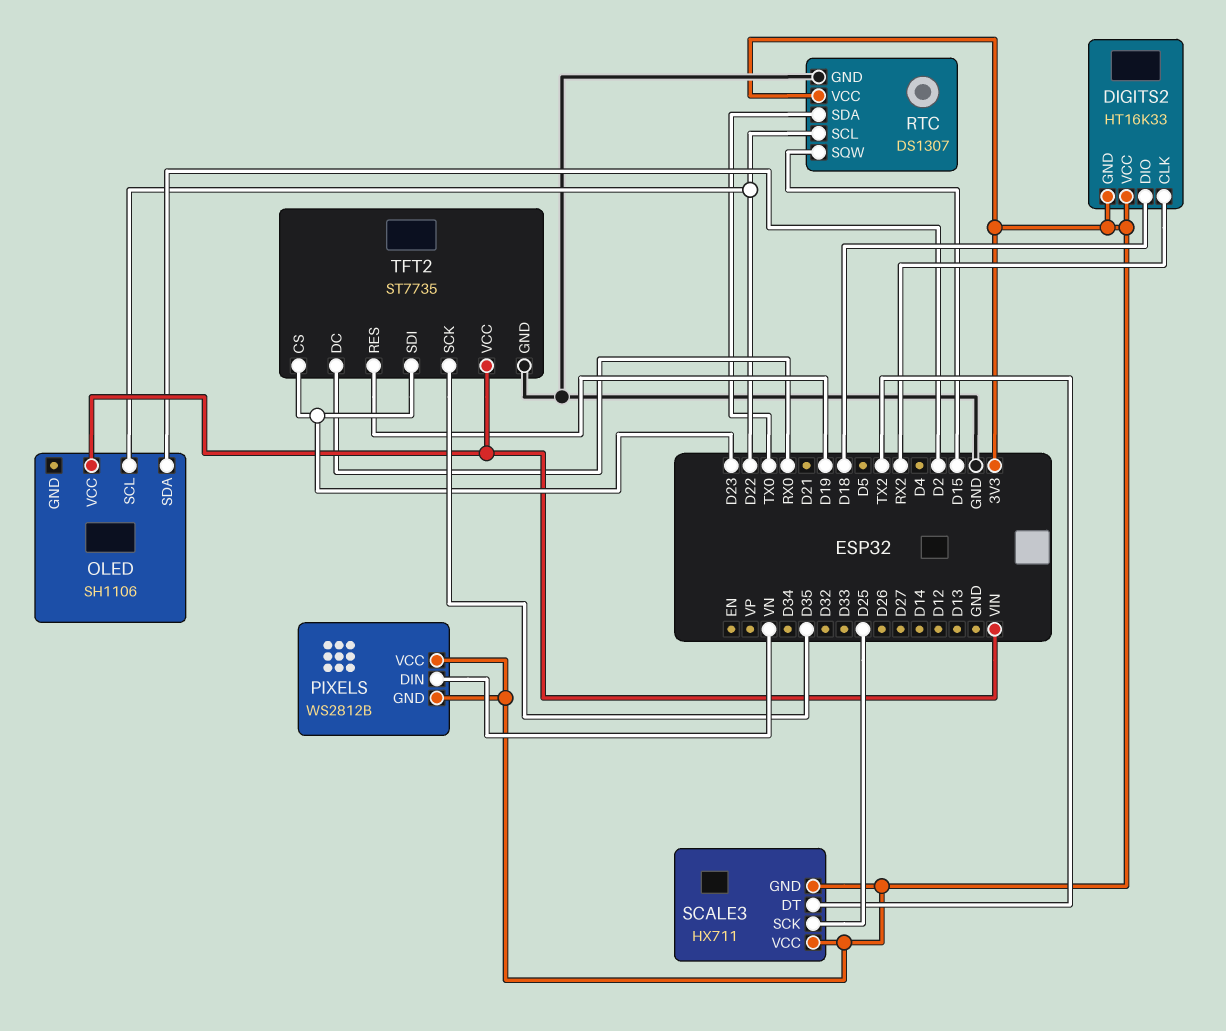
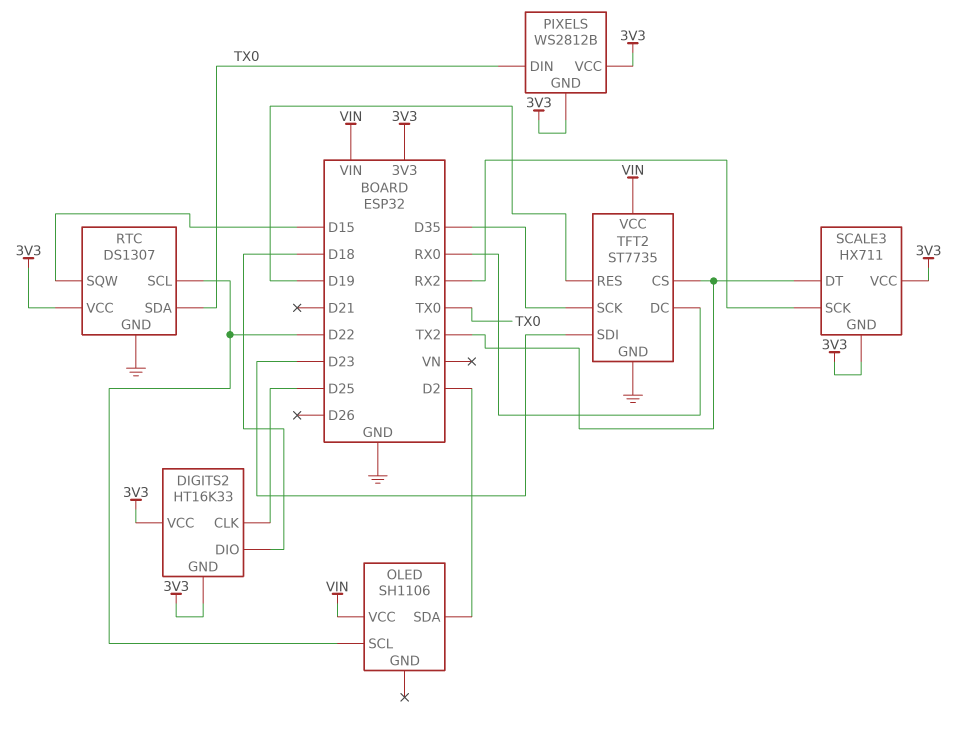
DIGITS2 pin CLK: RX2 -> D25
PIXELS pin DIN: VN -> TX0
SCALE3 pin SCK: D25 -> RX2
TFT2 pin CS: D23 -> TX2

